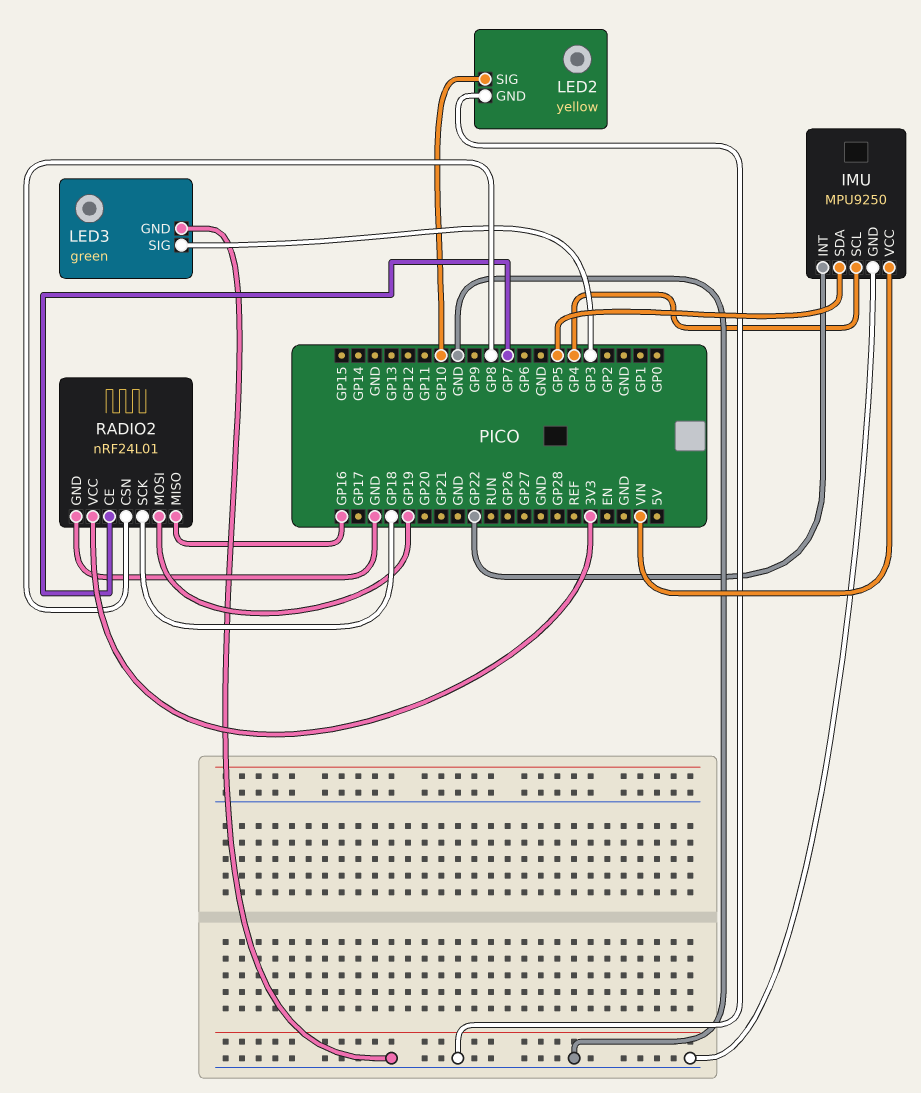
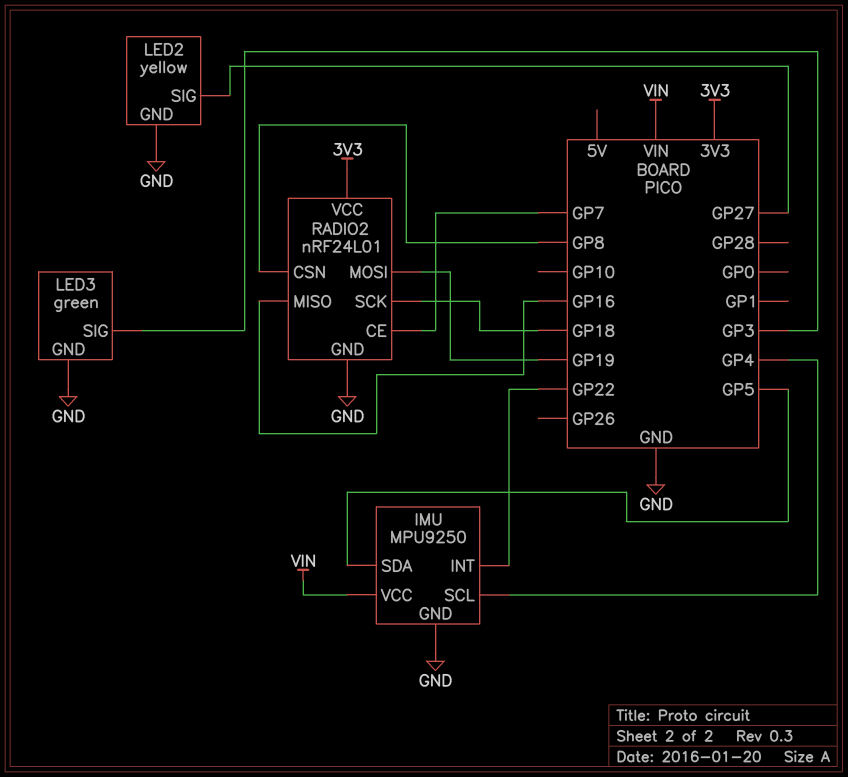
LED2 pin SIG: GP10 -> GP27

